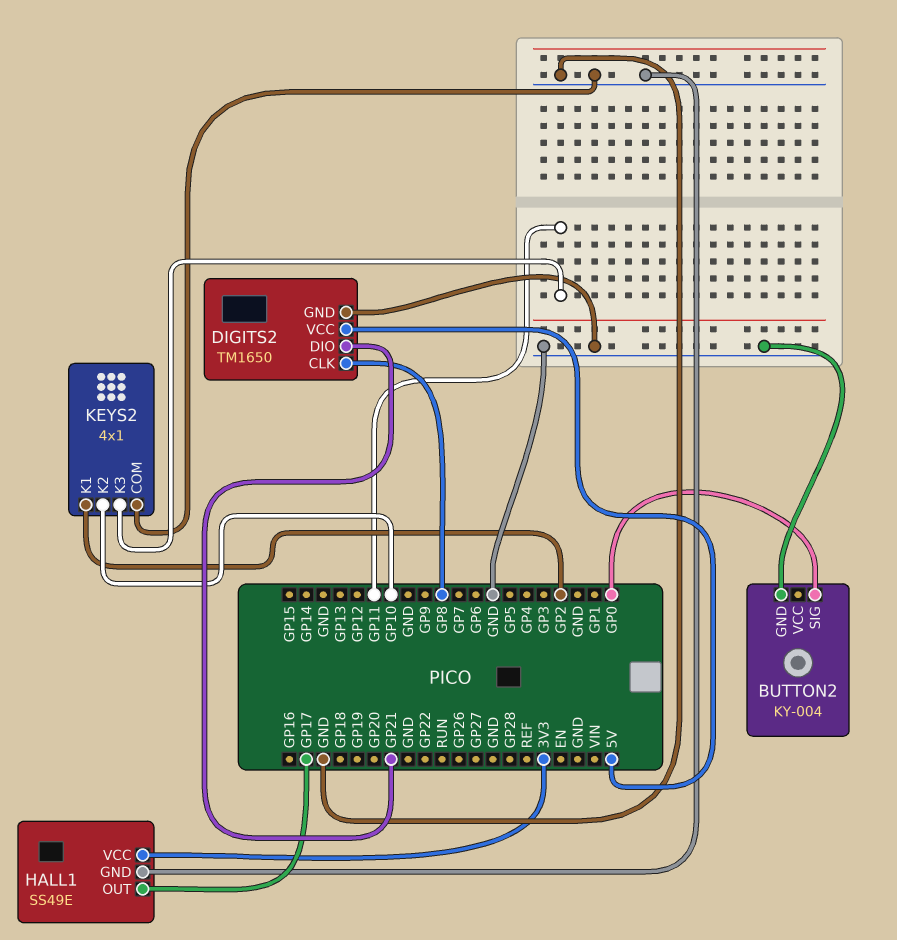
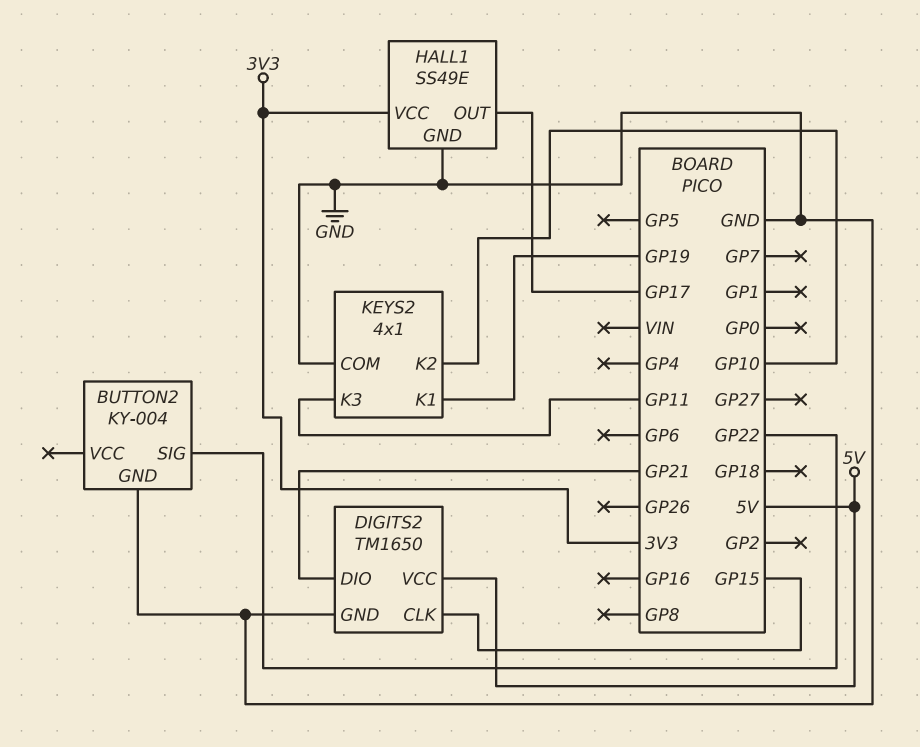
BUTTON2 pin SIG: GP0 -> GP22
DIGITS2 pin CLK: GP8 -> GP15
KEYS2 pin K1: GP2 -> GP19

